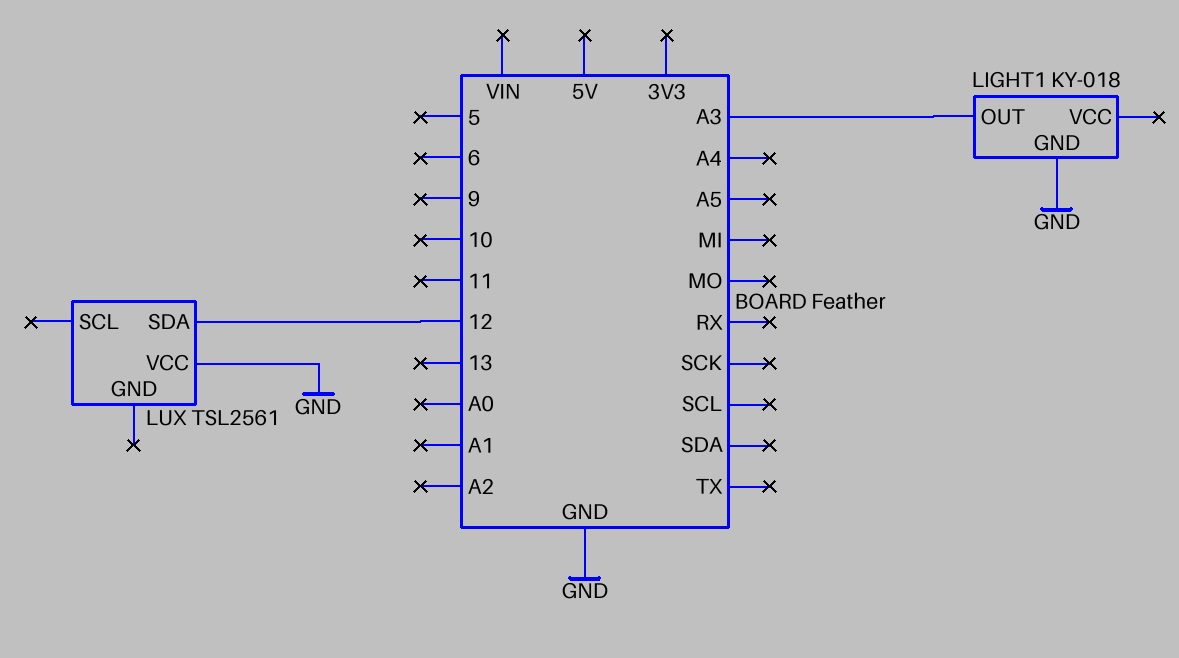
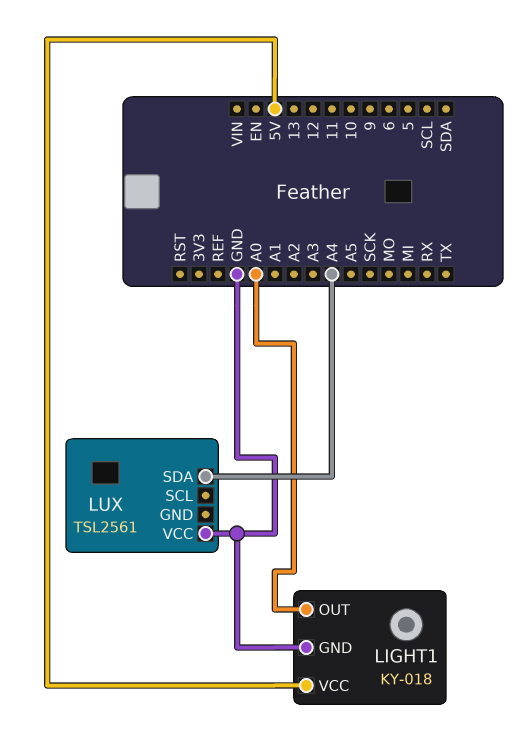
LIGHT1 pin OUT: A3 -> A0
LIGHT1 pin VCC: none -> 5V
LUX pin SDA: 12 -> A4

